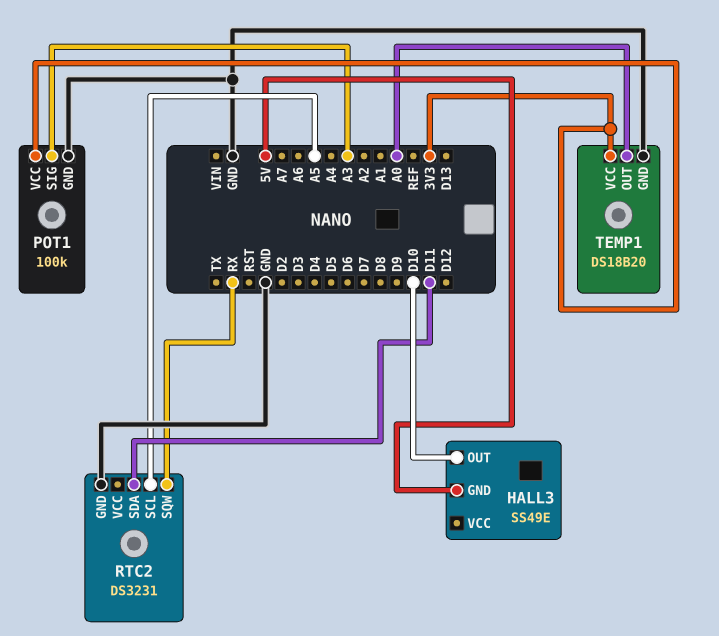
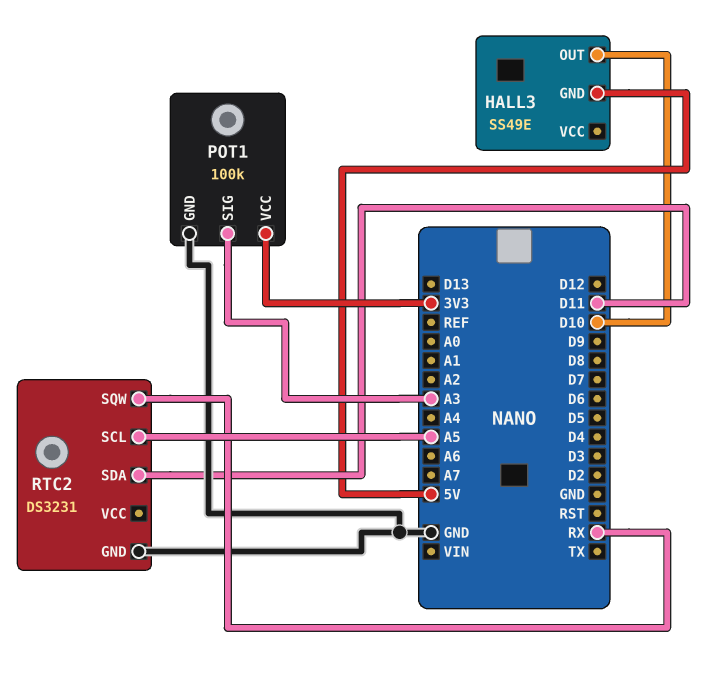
TEMP1: DS18B20 -> none
TEMP1 pin GND: GND -> none
TEMP1 pin OUT: A0 -> none
TEMP1 pin VCC: 3V3 -> none

